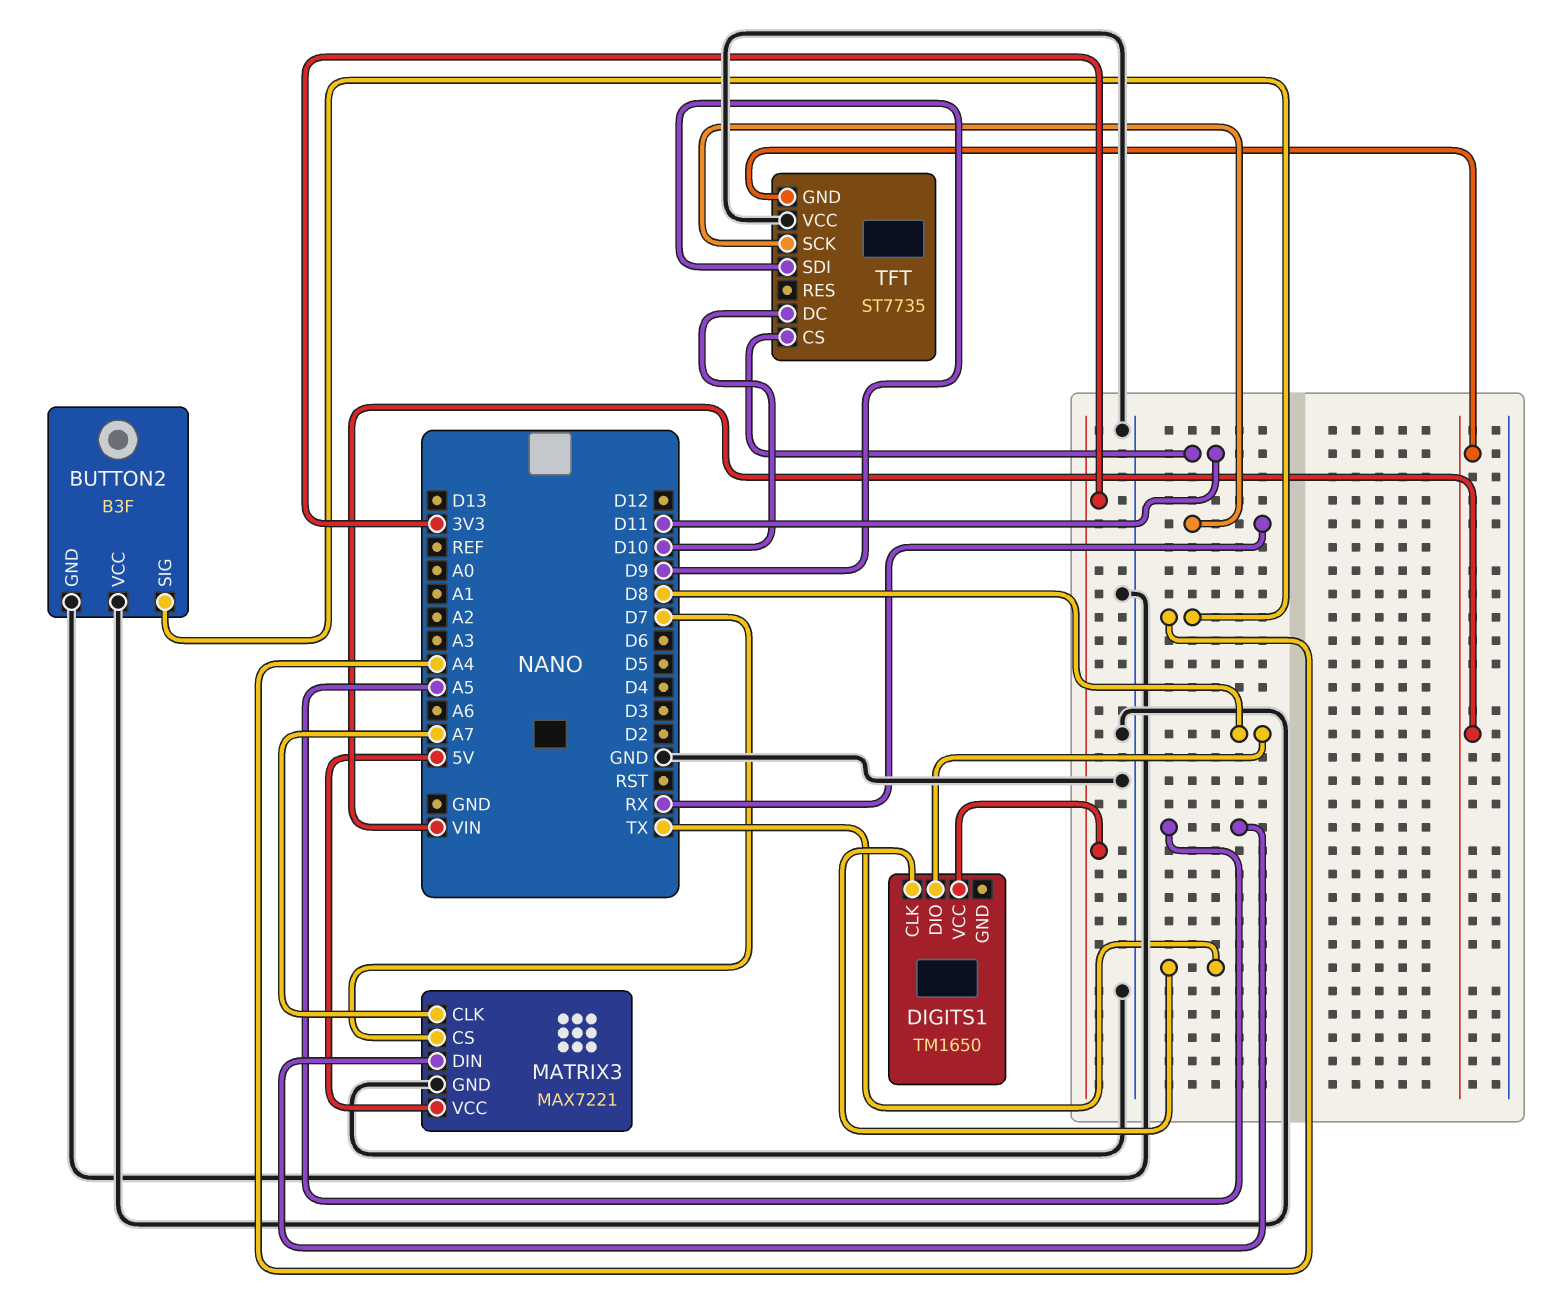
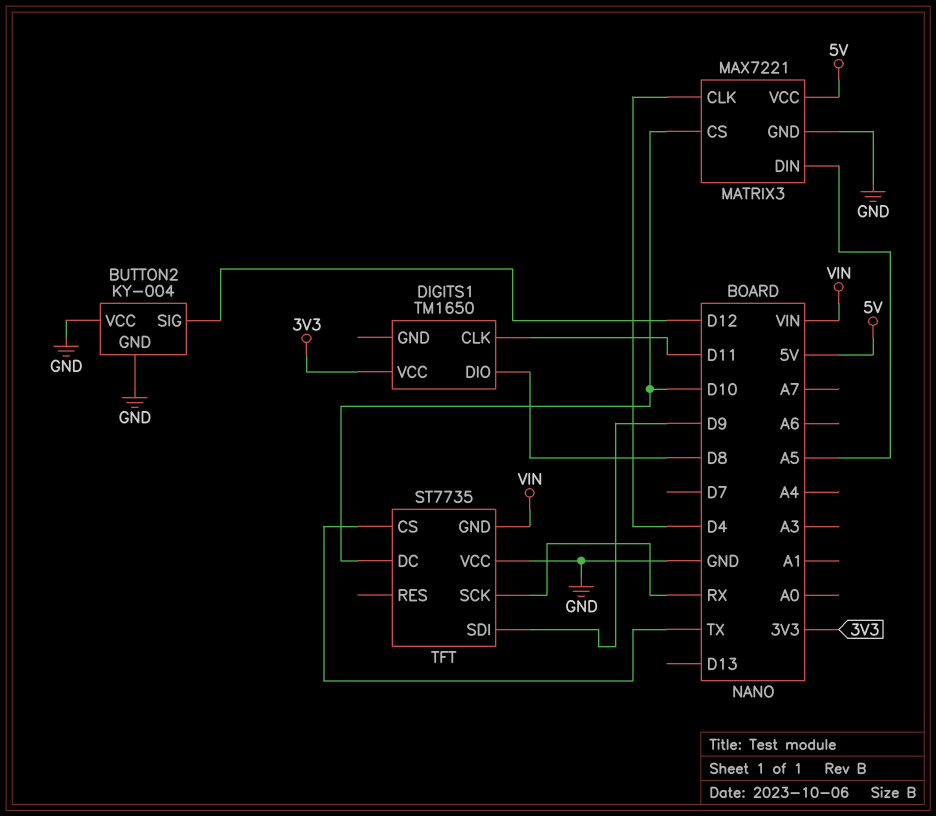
BUTTON2: B3F -> KY-004
BUTTON2 pin SIG: A4 -> D12
DIGITS1 pin CLK: TX -> D11
MATRIX3 pin CLK: A7 -> D4
MATRIX3 pin CS: D7 -> D10
TFT pin CS: D11 -> TX

